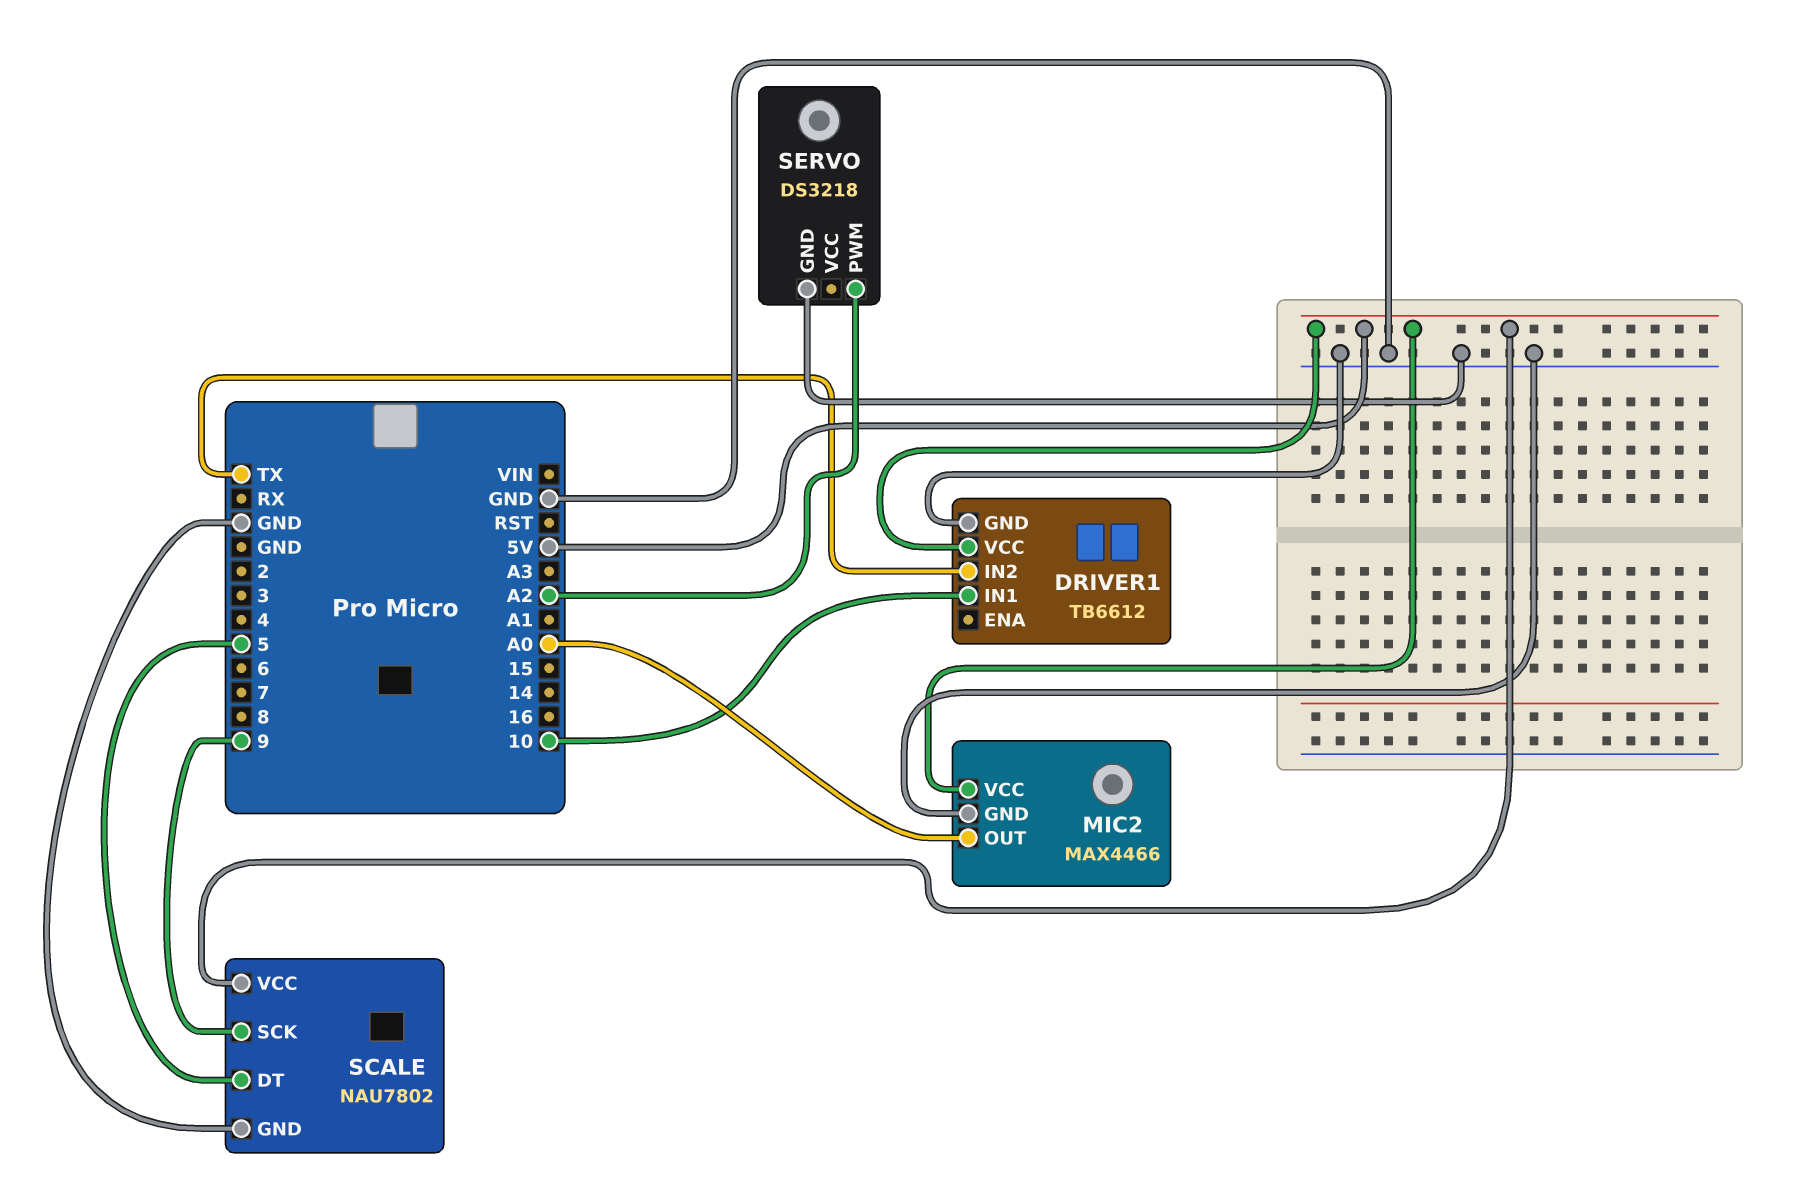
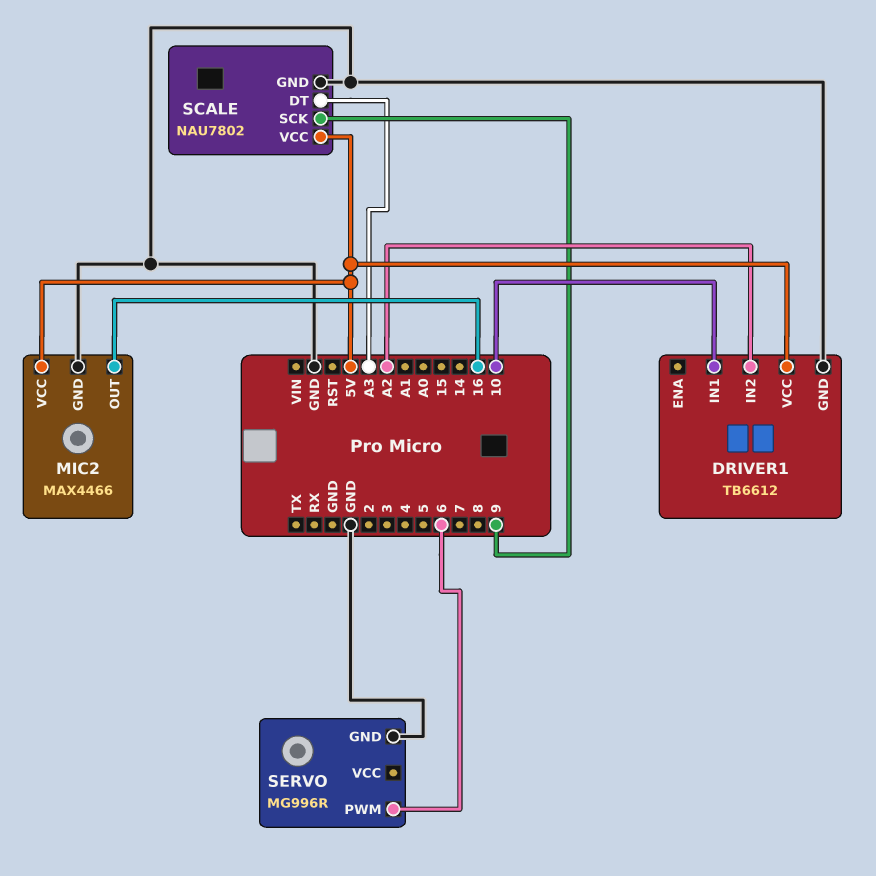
DRIVER1 pin IN2: TX -> A2
MIC2 pin OUT: A0 -> 16
SCALE pin DT: 5 -> A3
SERVO: DS3218 -> MG996R
SERVO pin PWM: A2 -> 6

